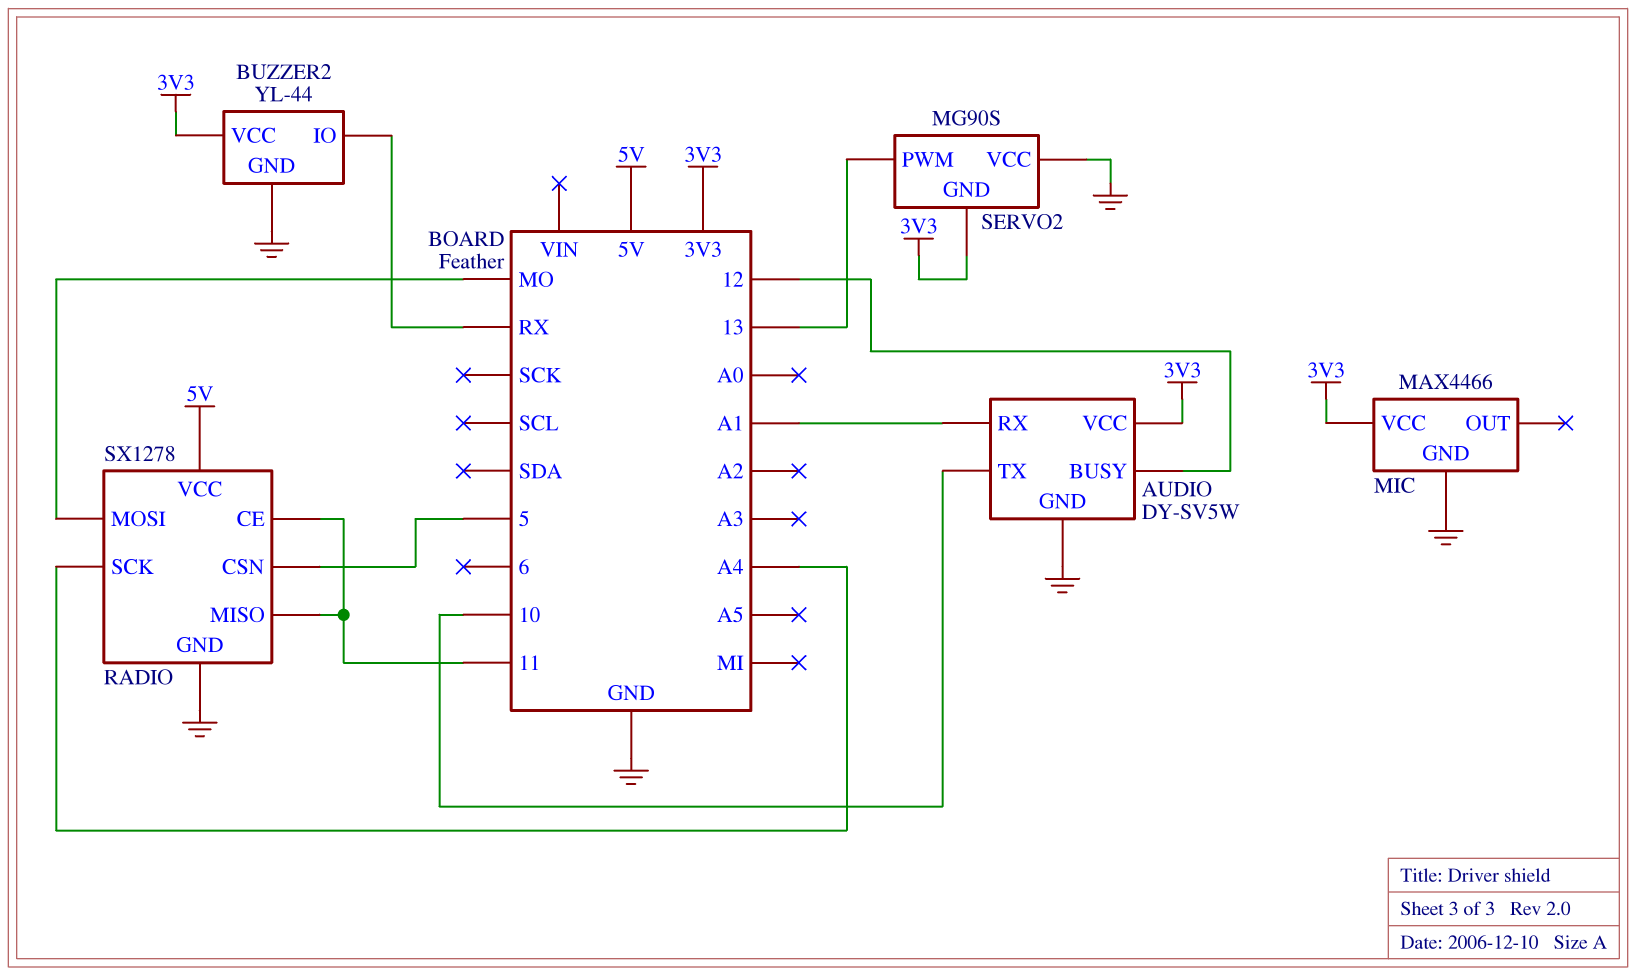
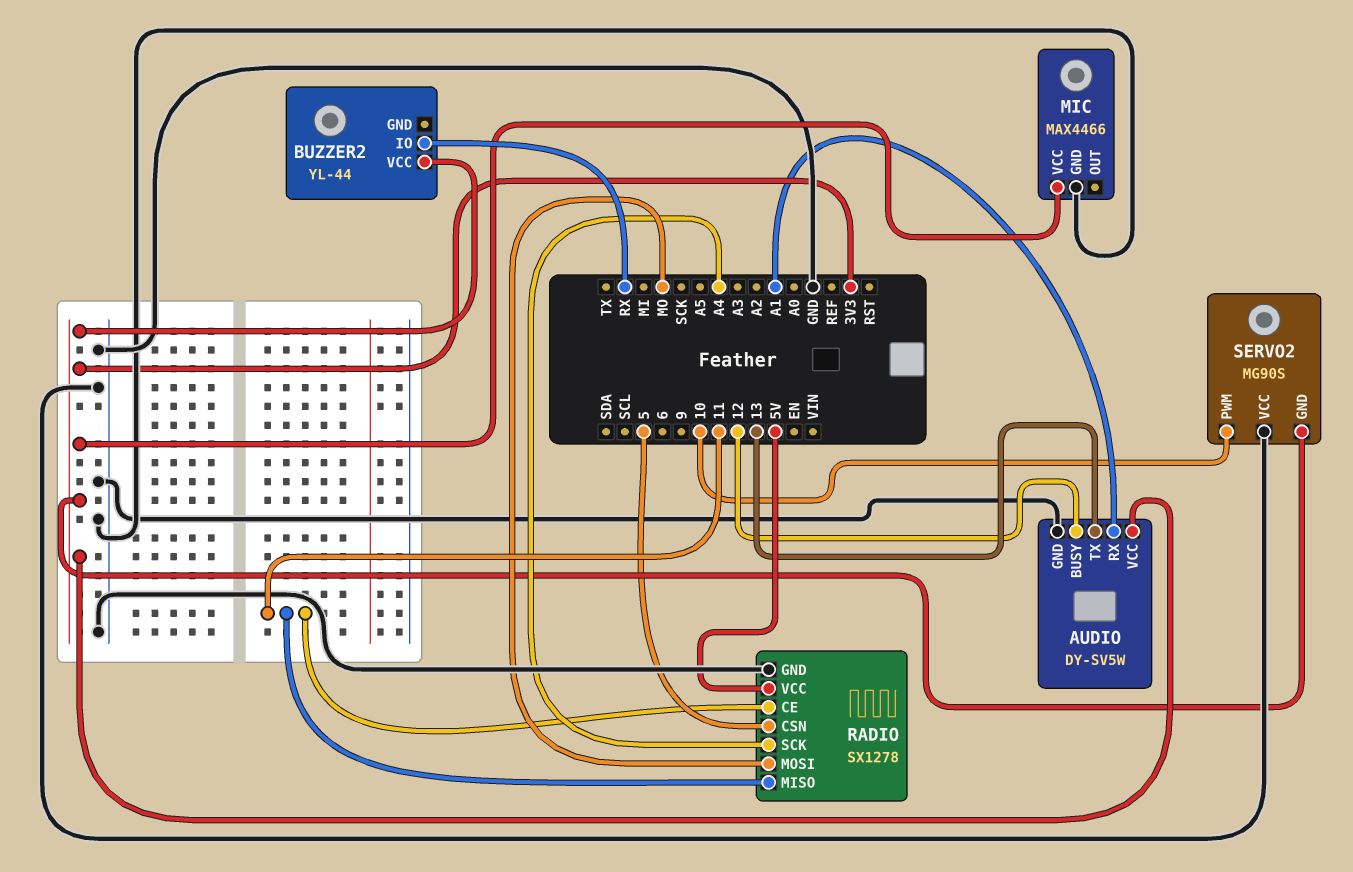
AUDIO pin TX: 10 -> 13
BUZZER2 pin GND: GND -> none
SERVO2 pin PWM: 13 -> 10

